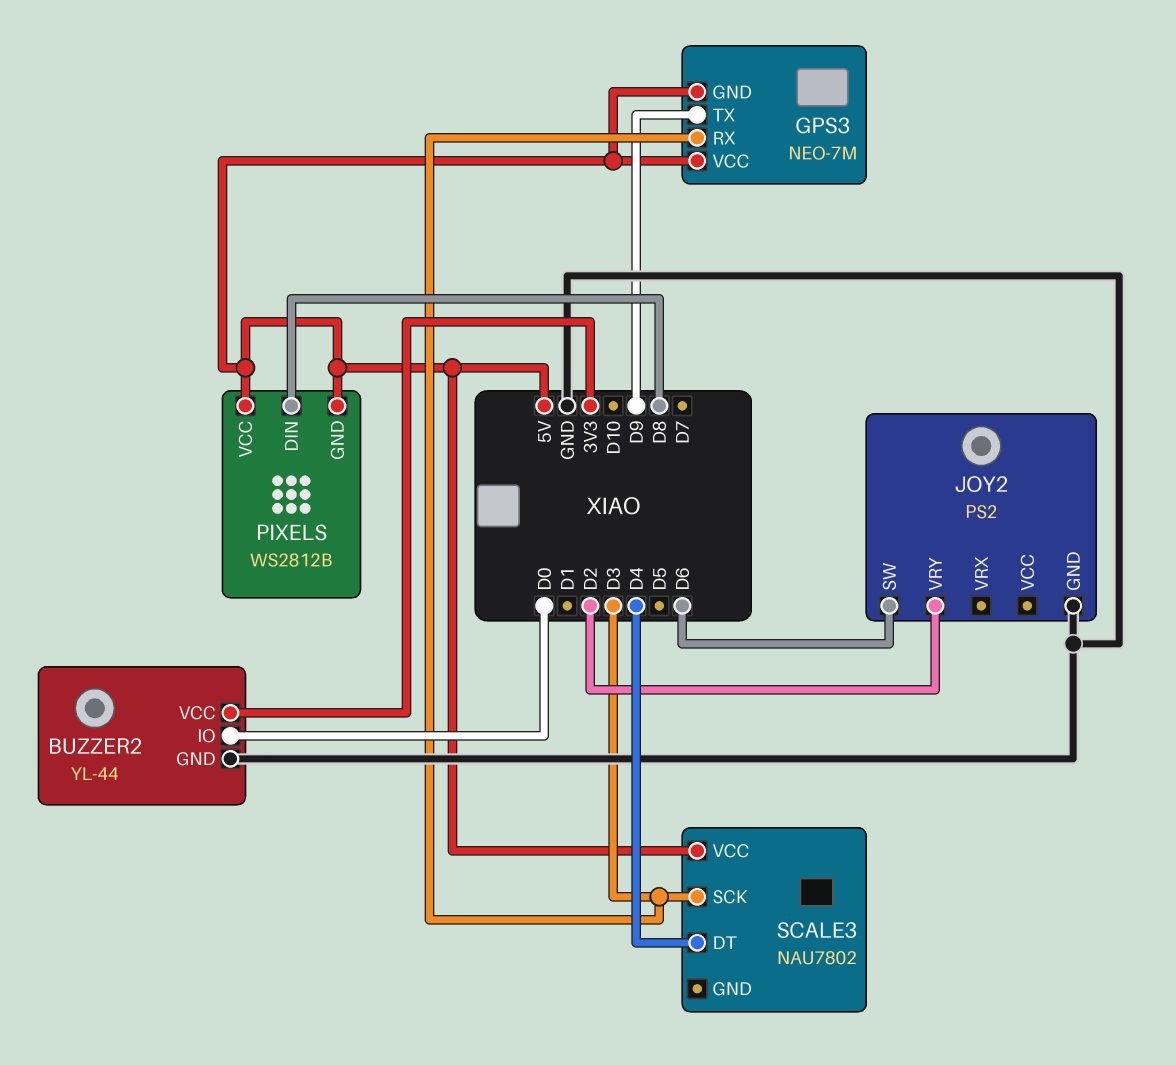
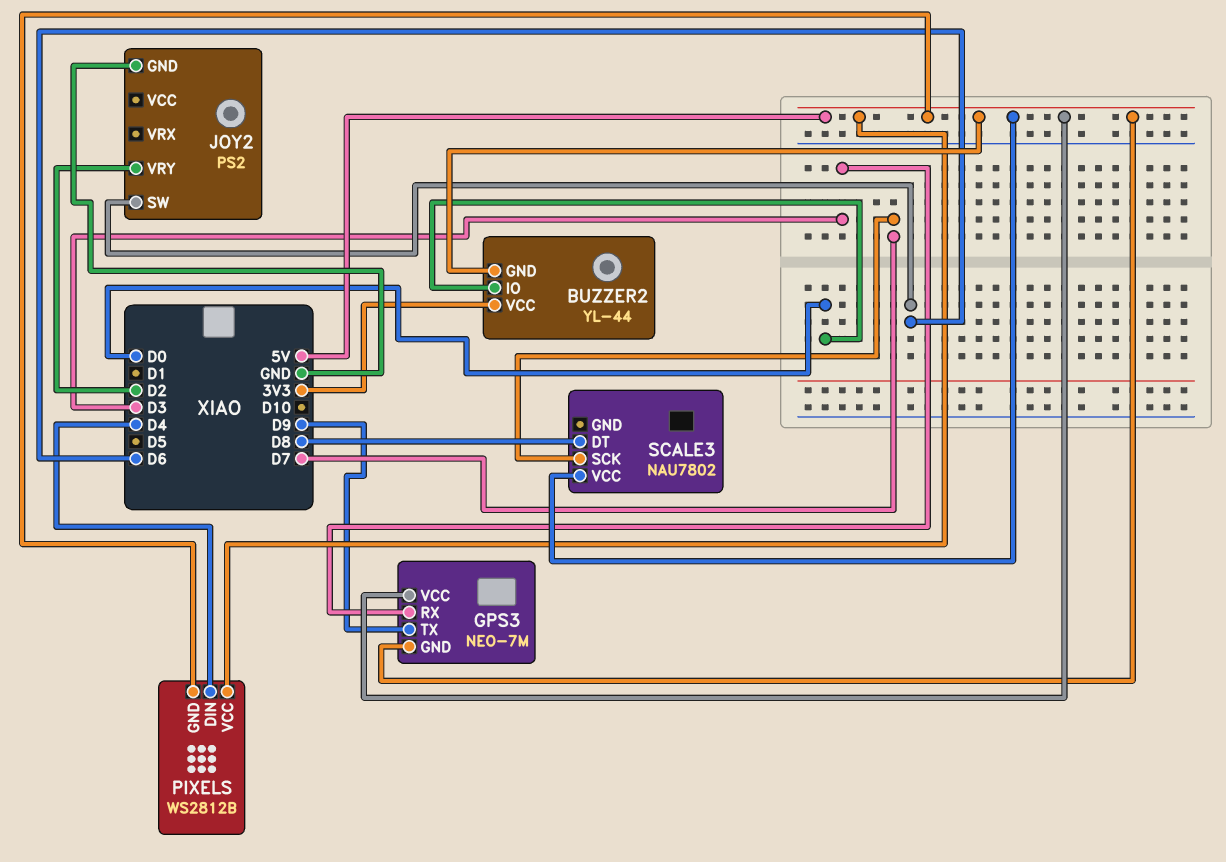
BUZZER2 pin GND: GND -> 5V
PIXELS pin DIN: D8 -> D4
SCALE3 pin DT: D4 -> D8
SCALE3 pin SCK: D3 -> D7

